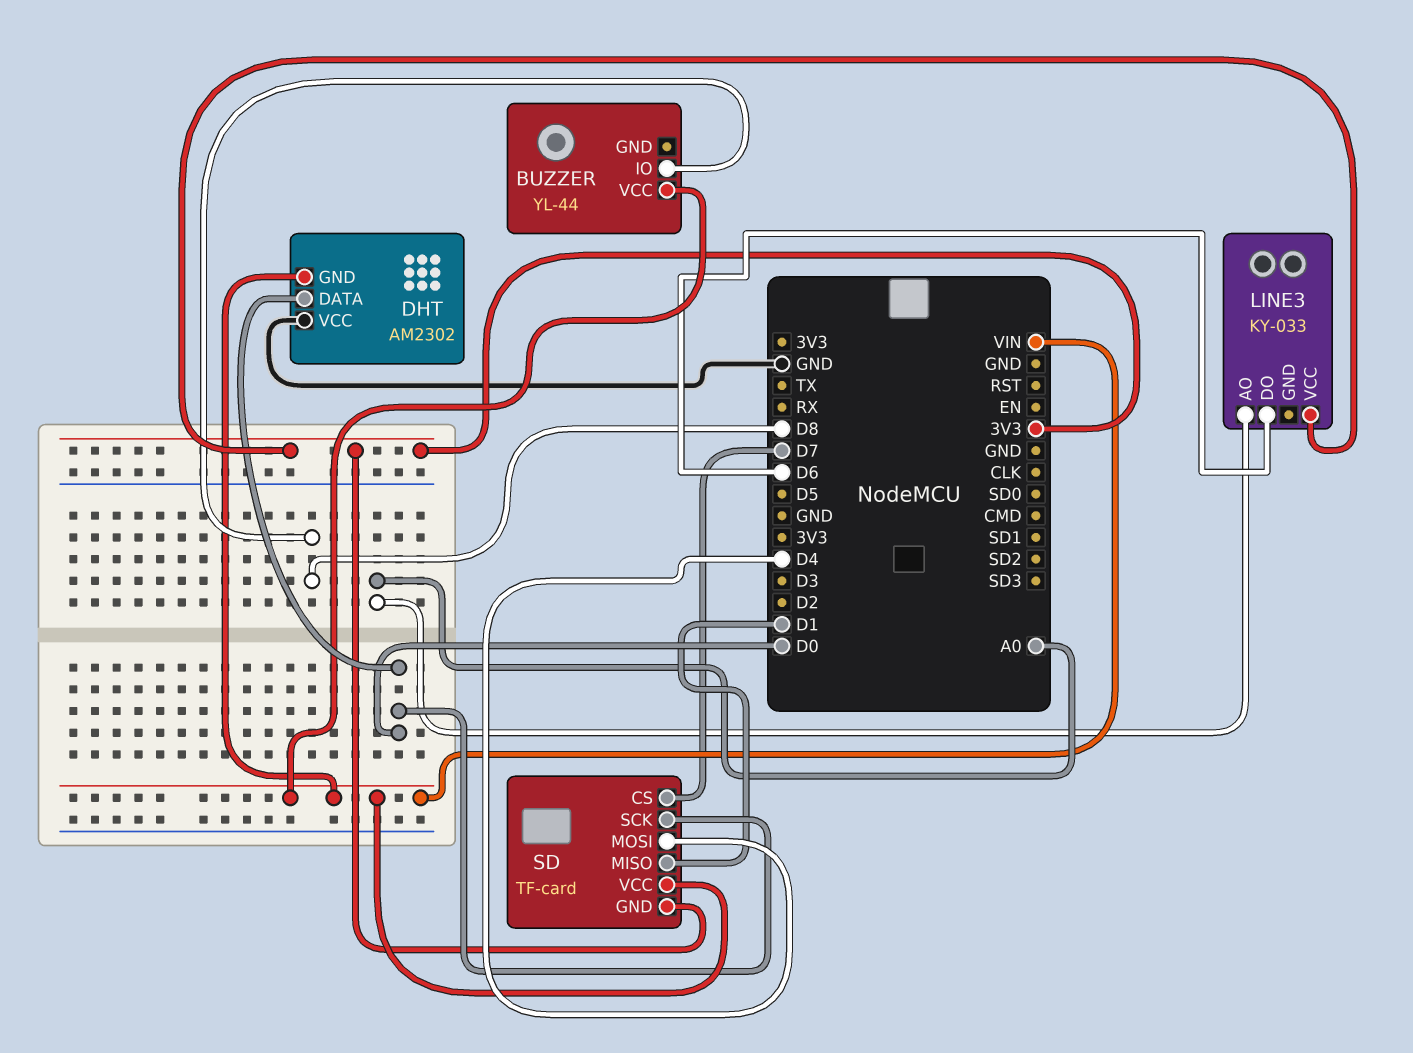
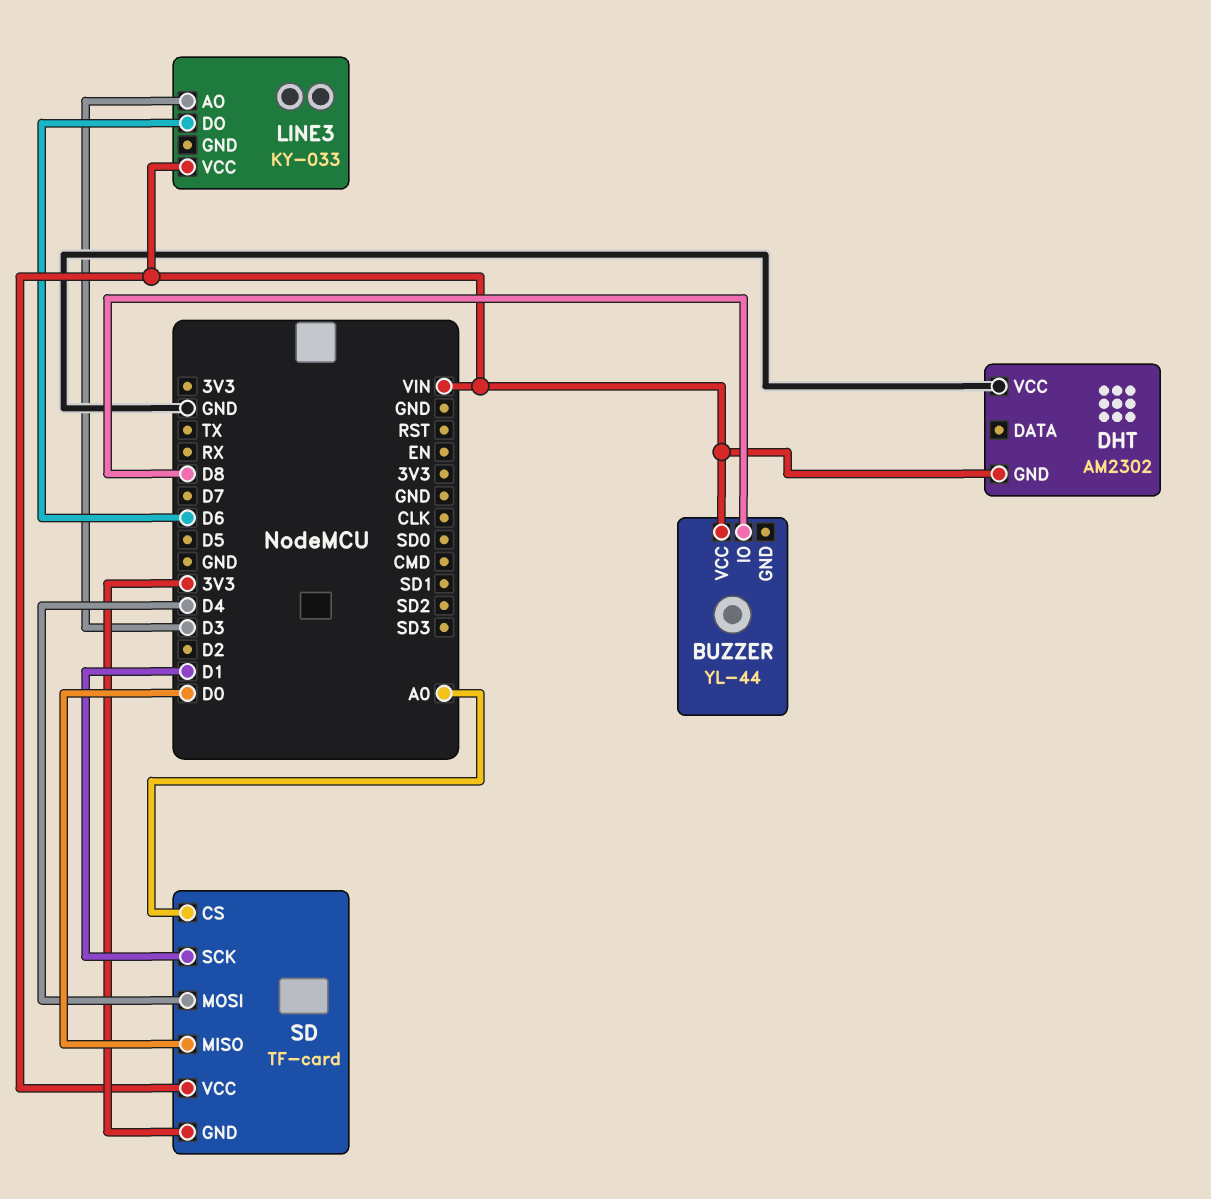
DHT pin DATA: D0 -> none
LINE3 pin AO: A0 -> D3
LINE3 pin VCC: 3V3 -> VIN
SD pin CS: D7 -> A0
SD pin MISO: D1 -> D0
SD pin SCK: D0 -> D1

